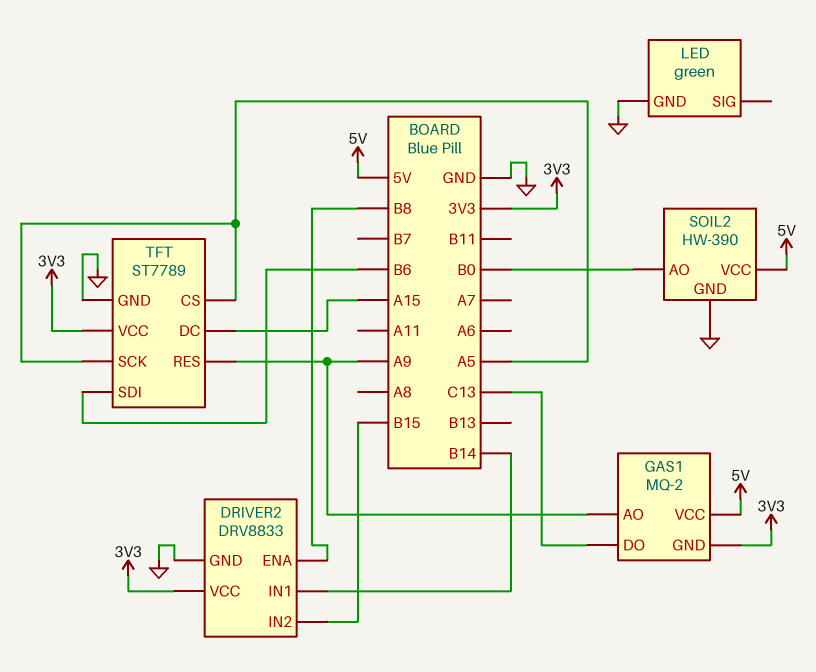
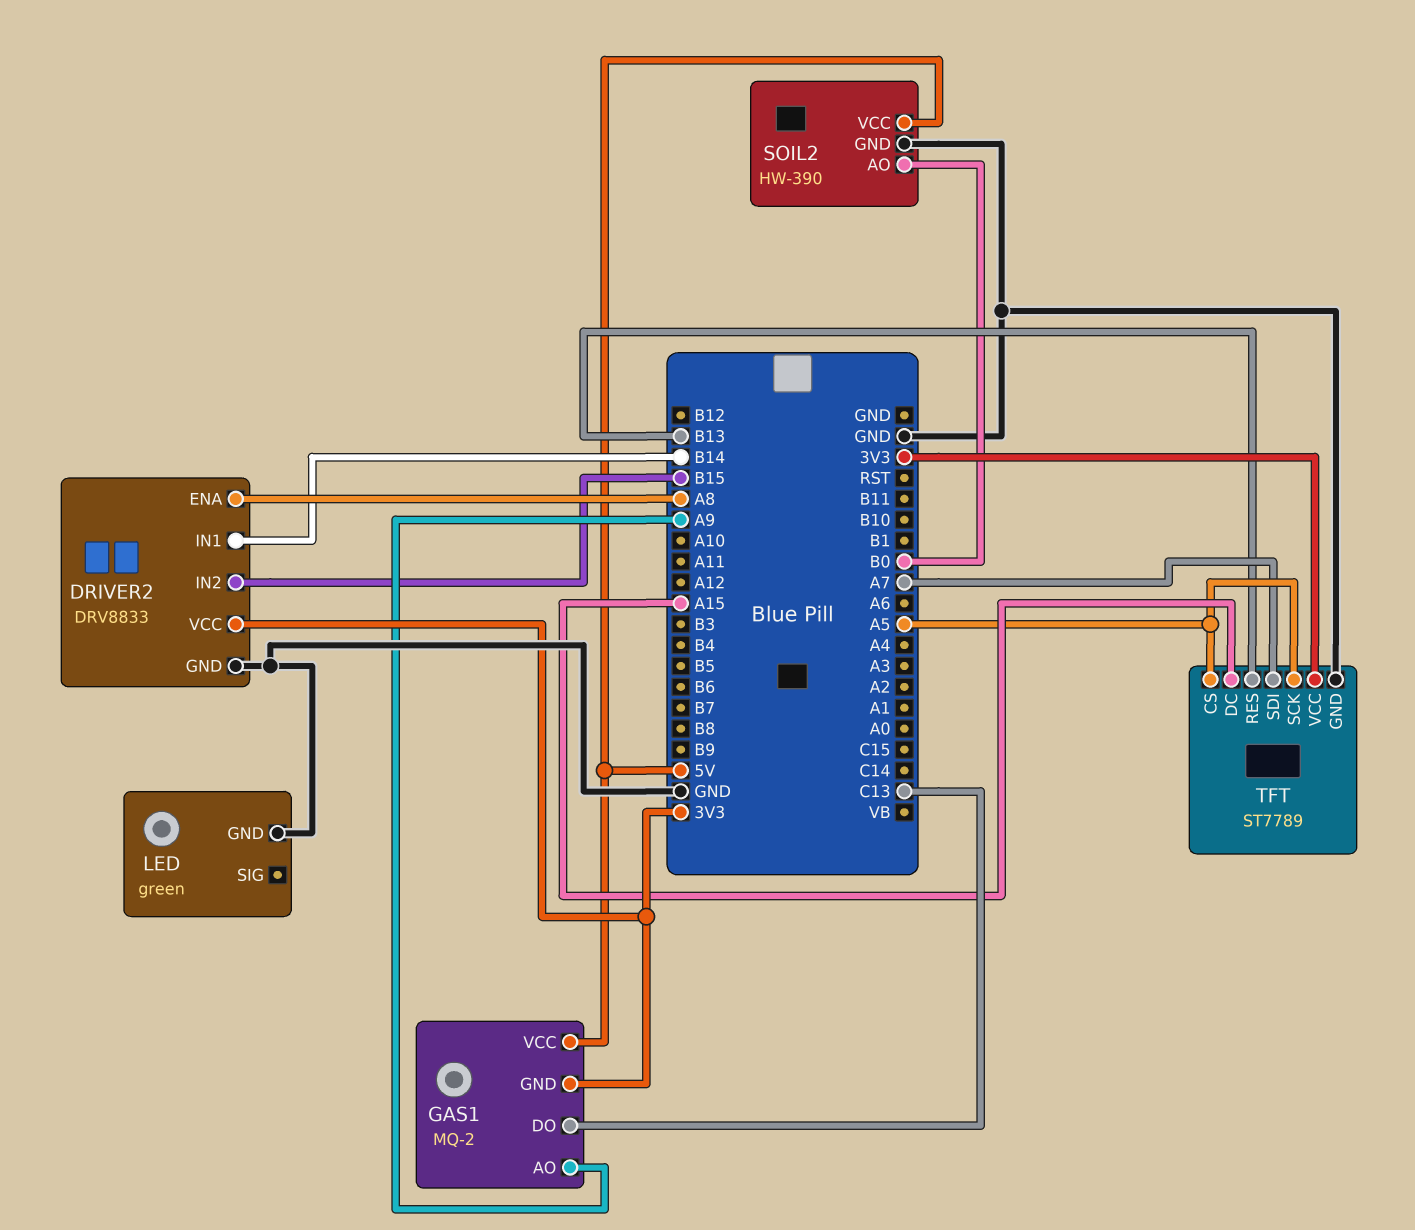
DRIVER2 pin ENA: B8 -> A8
TFT pin RES: A9 -> B13
TFT pin SDI: B6 -> A7

